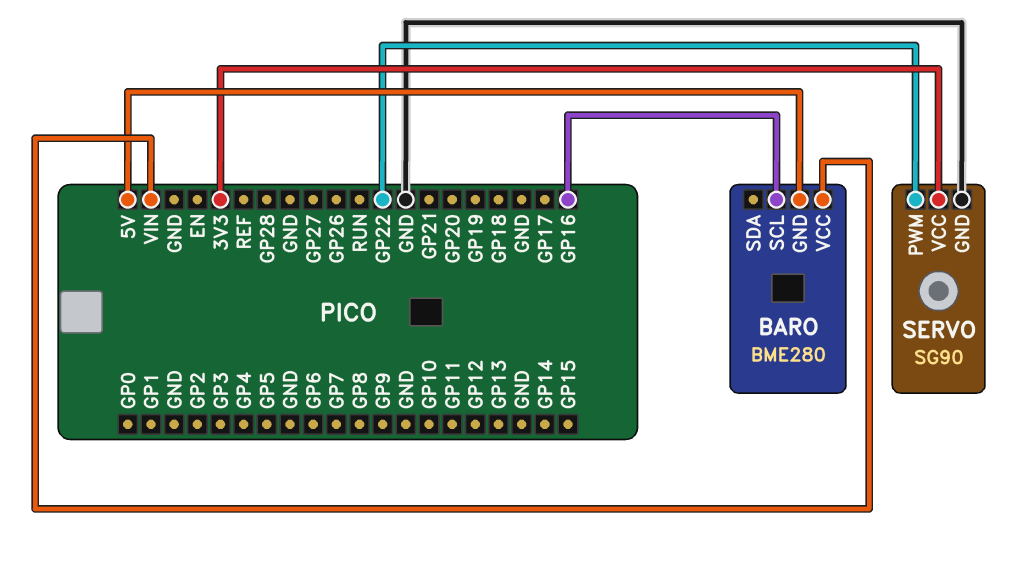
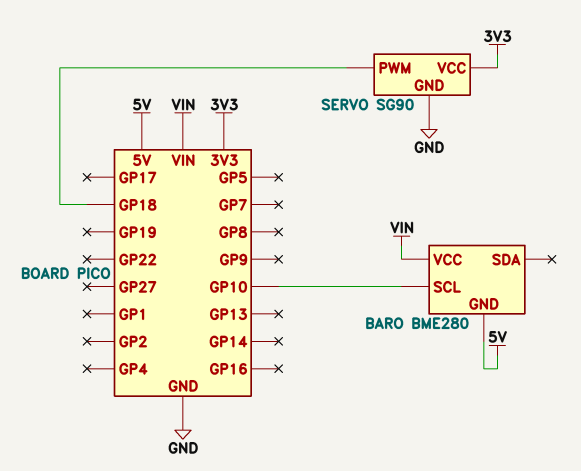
BARO pin SCL: GP16 -> GP10
SERVO pin PWM: GP22 -> GP18

